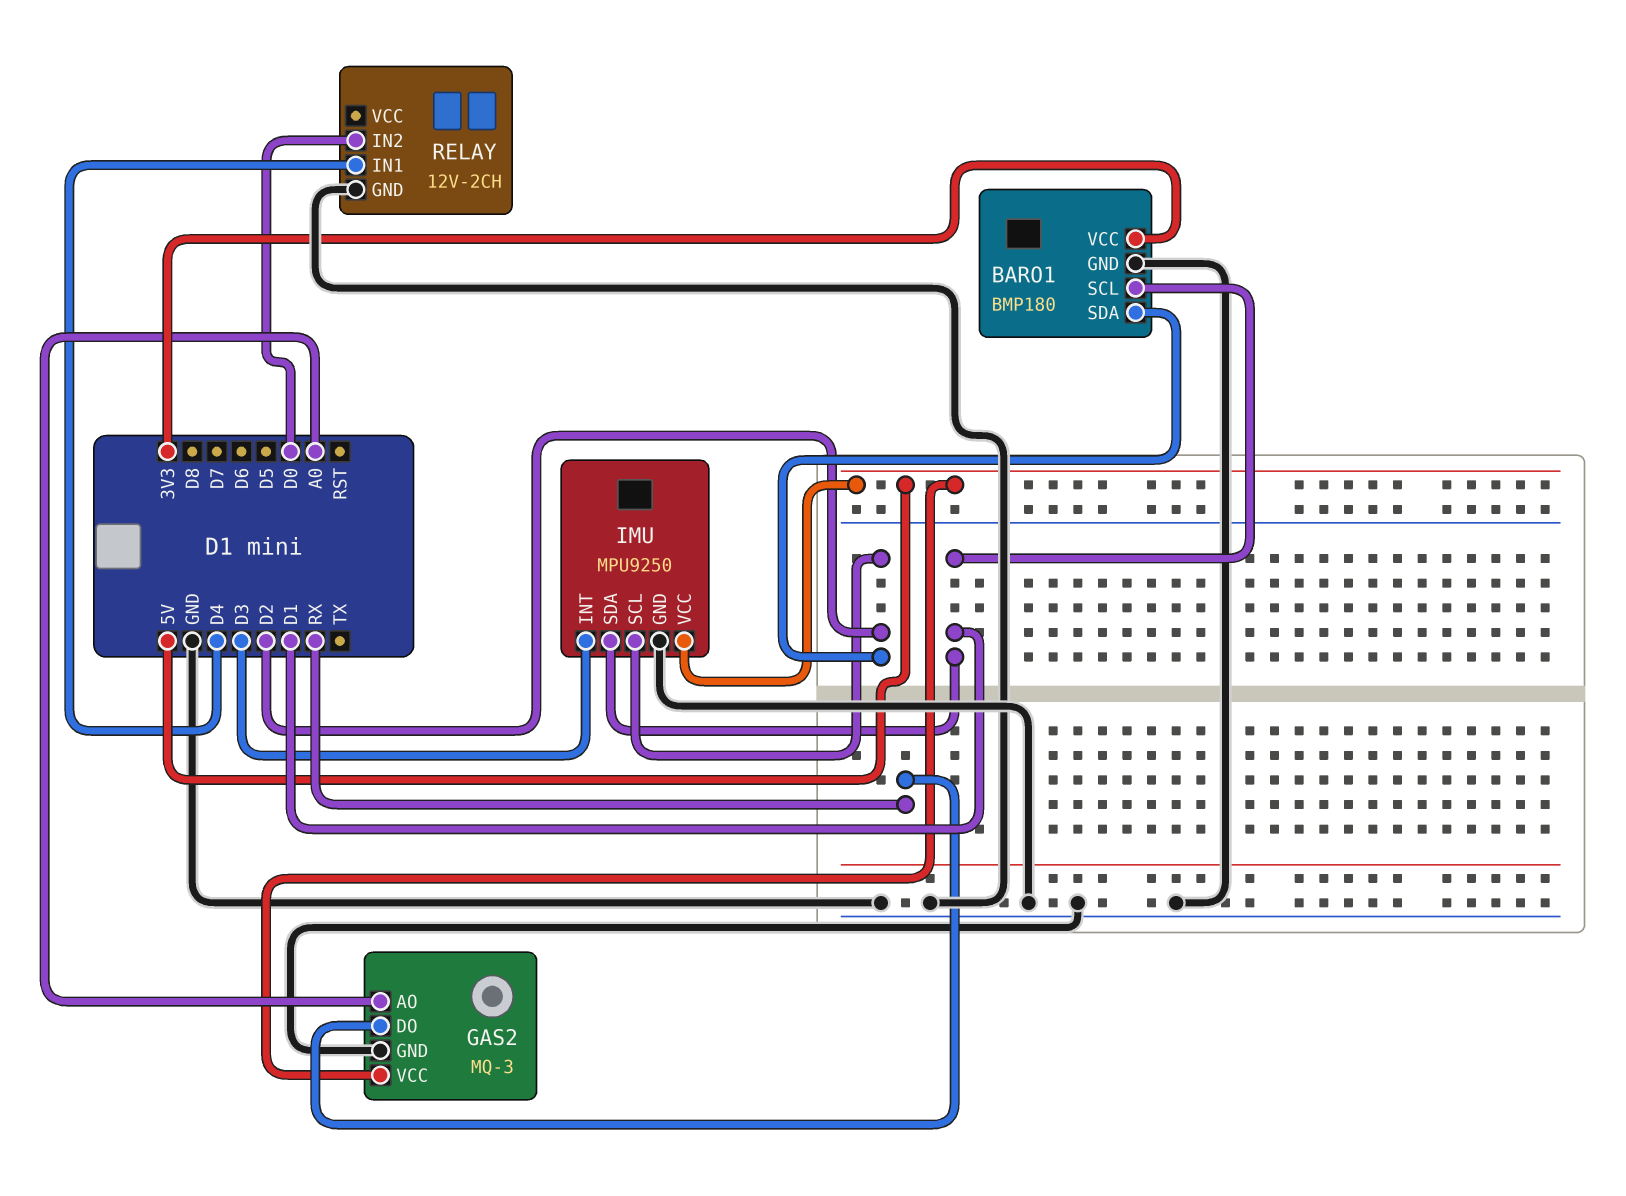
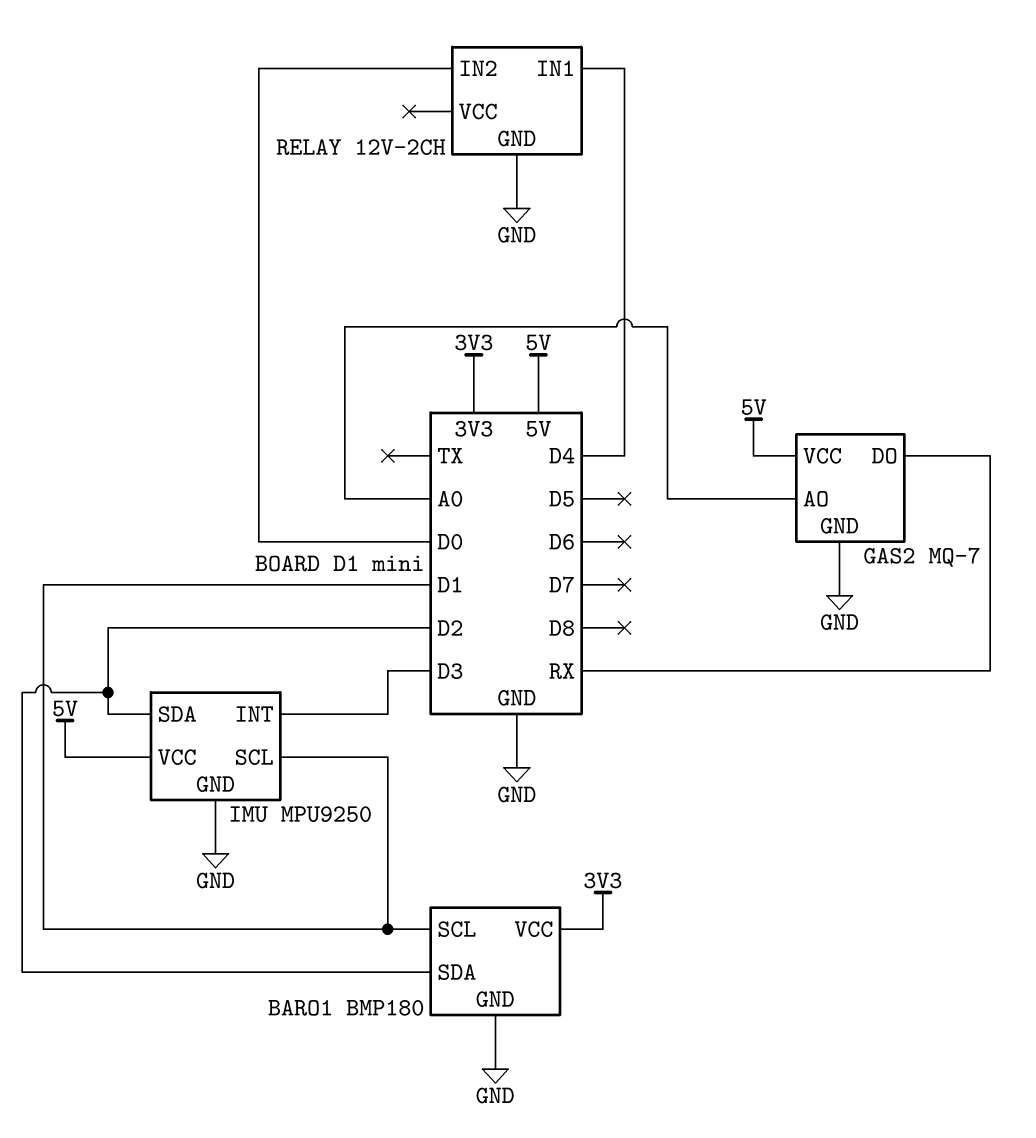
GAS2: MQ-3 -> MQ-7
IMU pin SCL: D2 -> D1
IMU pin SDA: D1 -> D2

